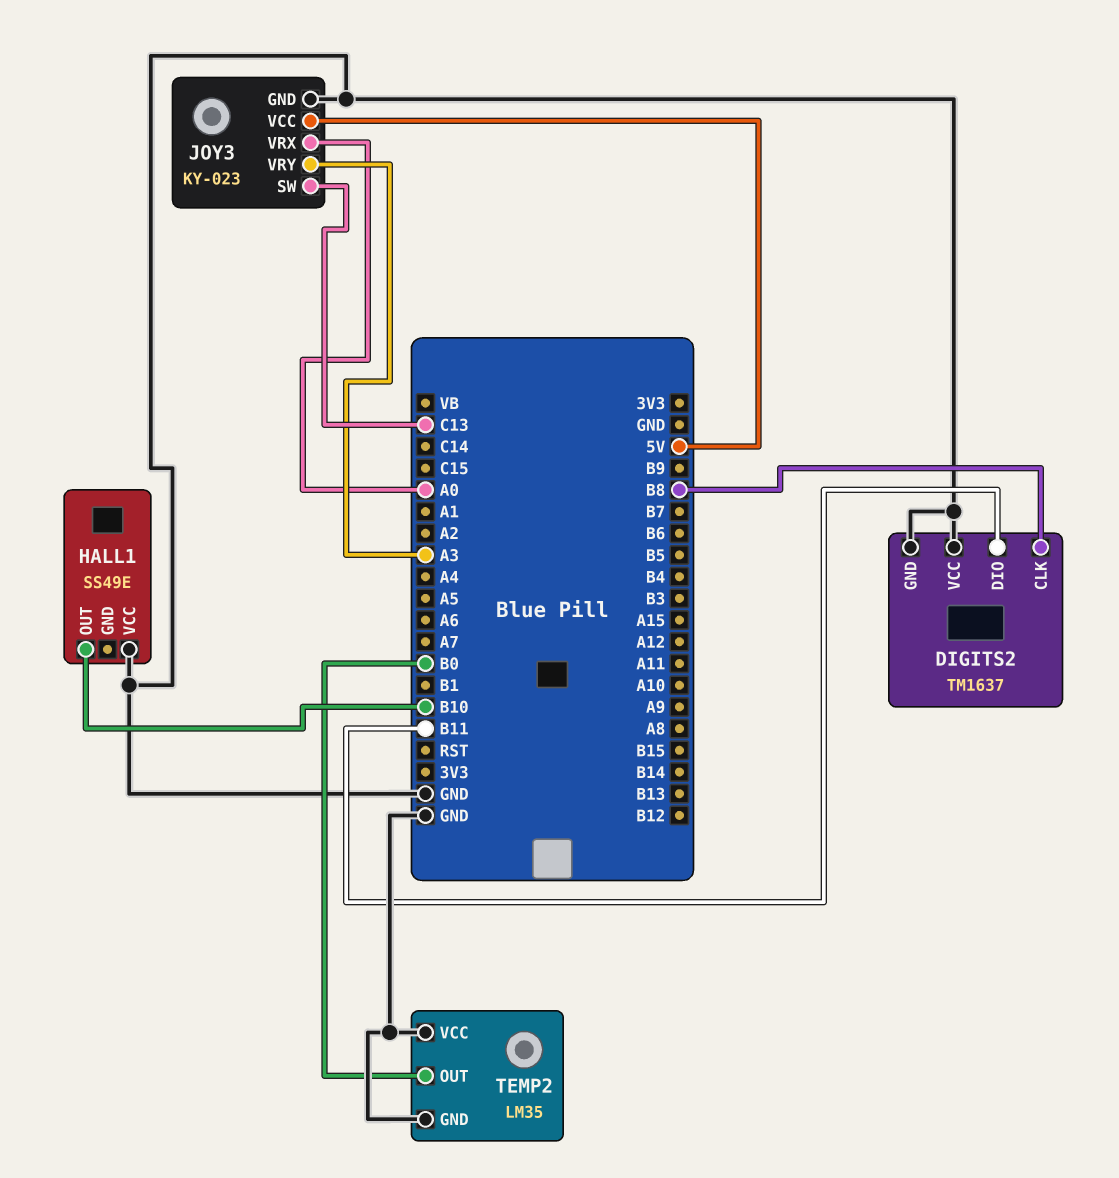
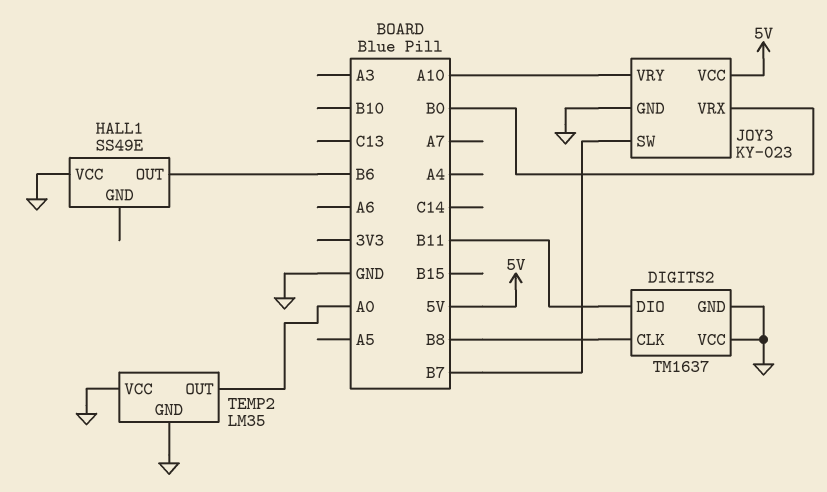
HALL1 pin OUT: B10 -> B6
JOY3 pin SW: C13 -> B7
JOY3 pin VRX: A0 -> B0
JOY3 pin VRY: A3 -> A10
TEMP2 pin OUT: B0 -> A0

